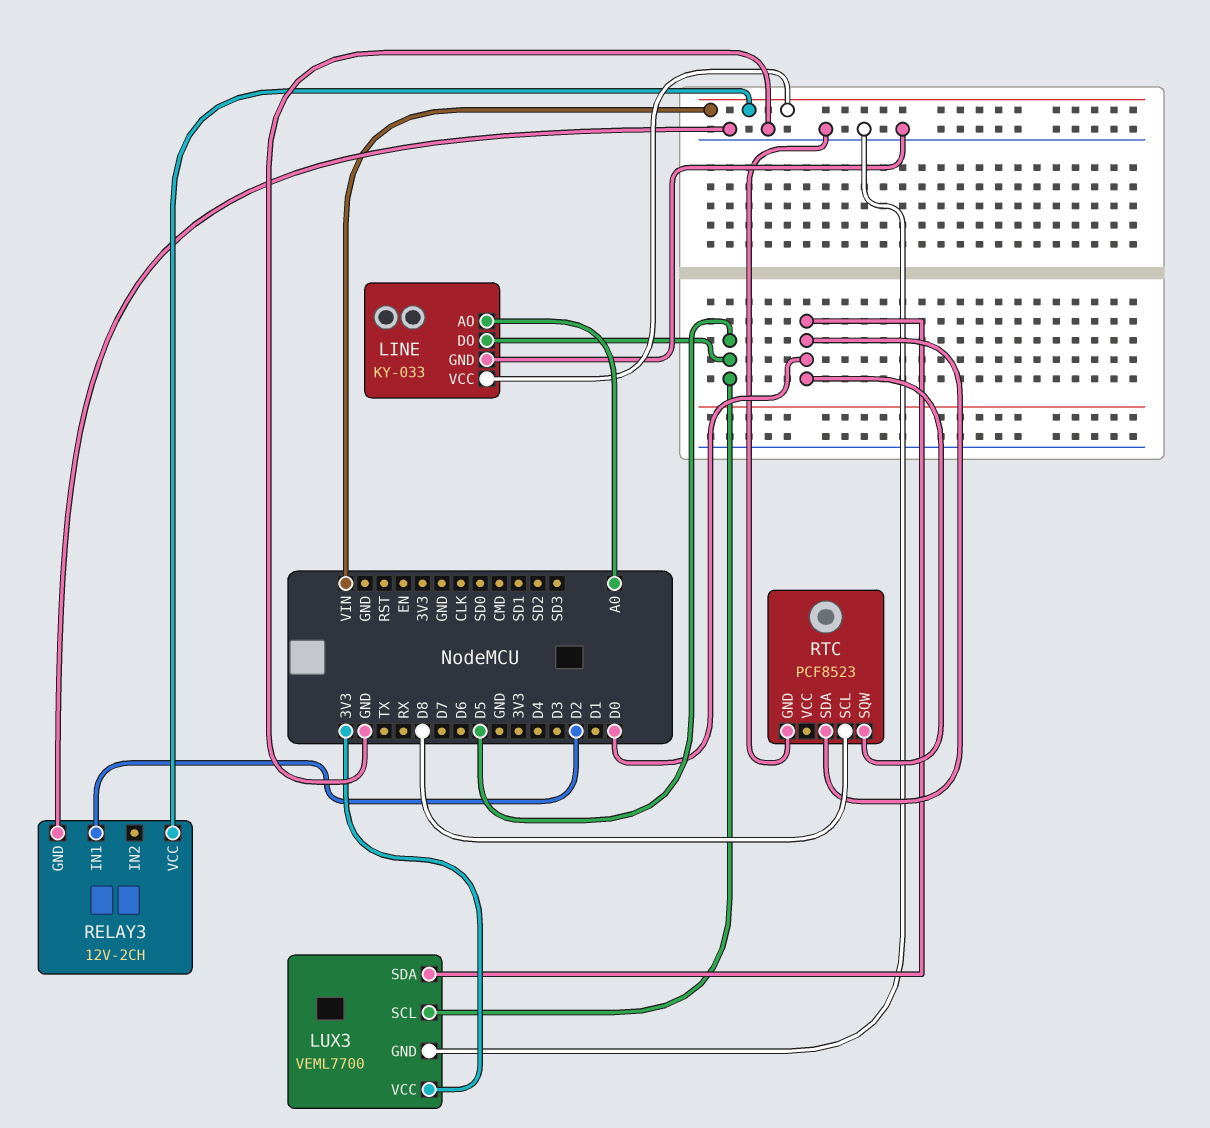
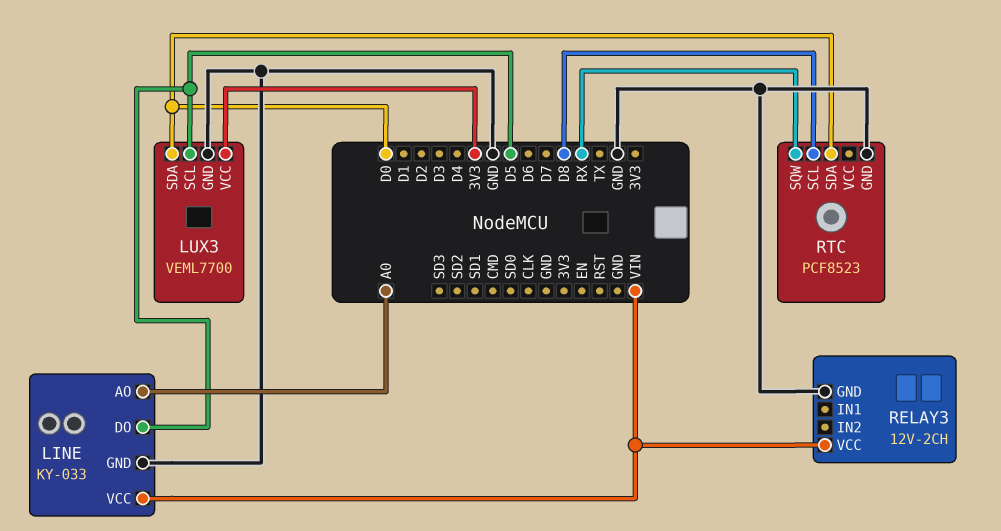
RELAY3 pin IN1: D2 -> none
RTC pin SQW: D0 -> RX

